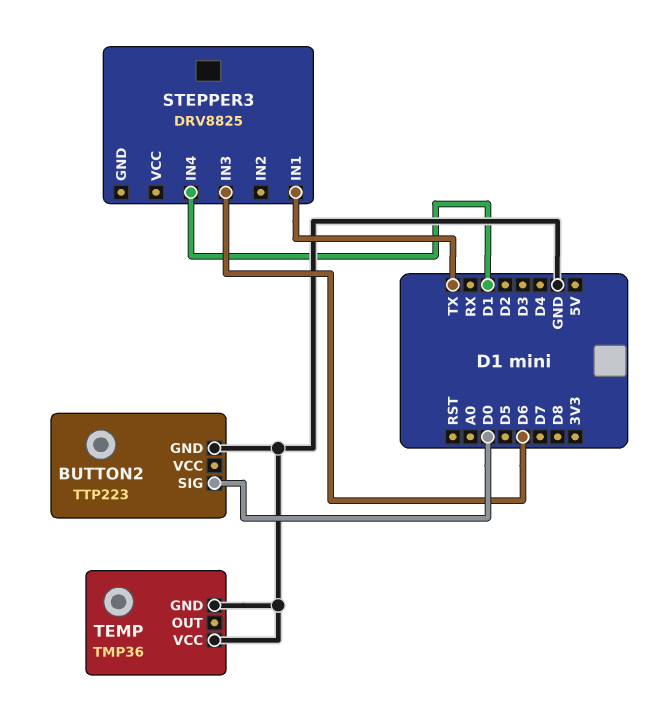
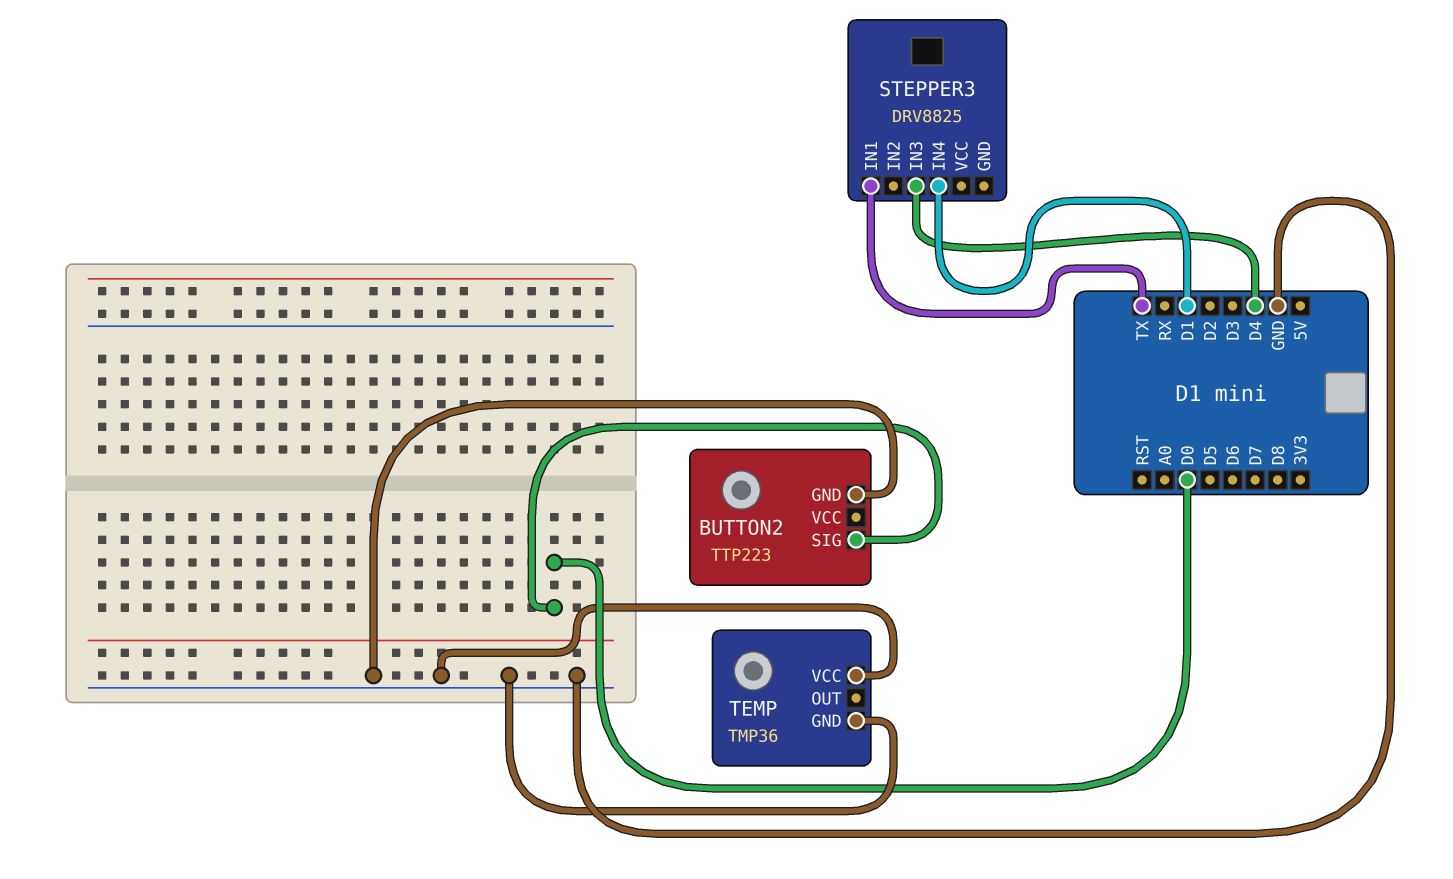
STEPPER3 pin IN3: D6 -> D4

